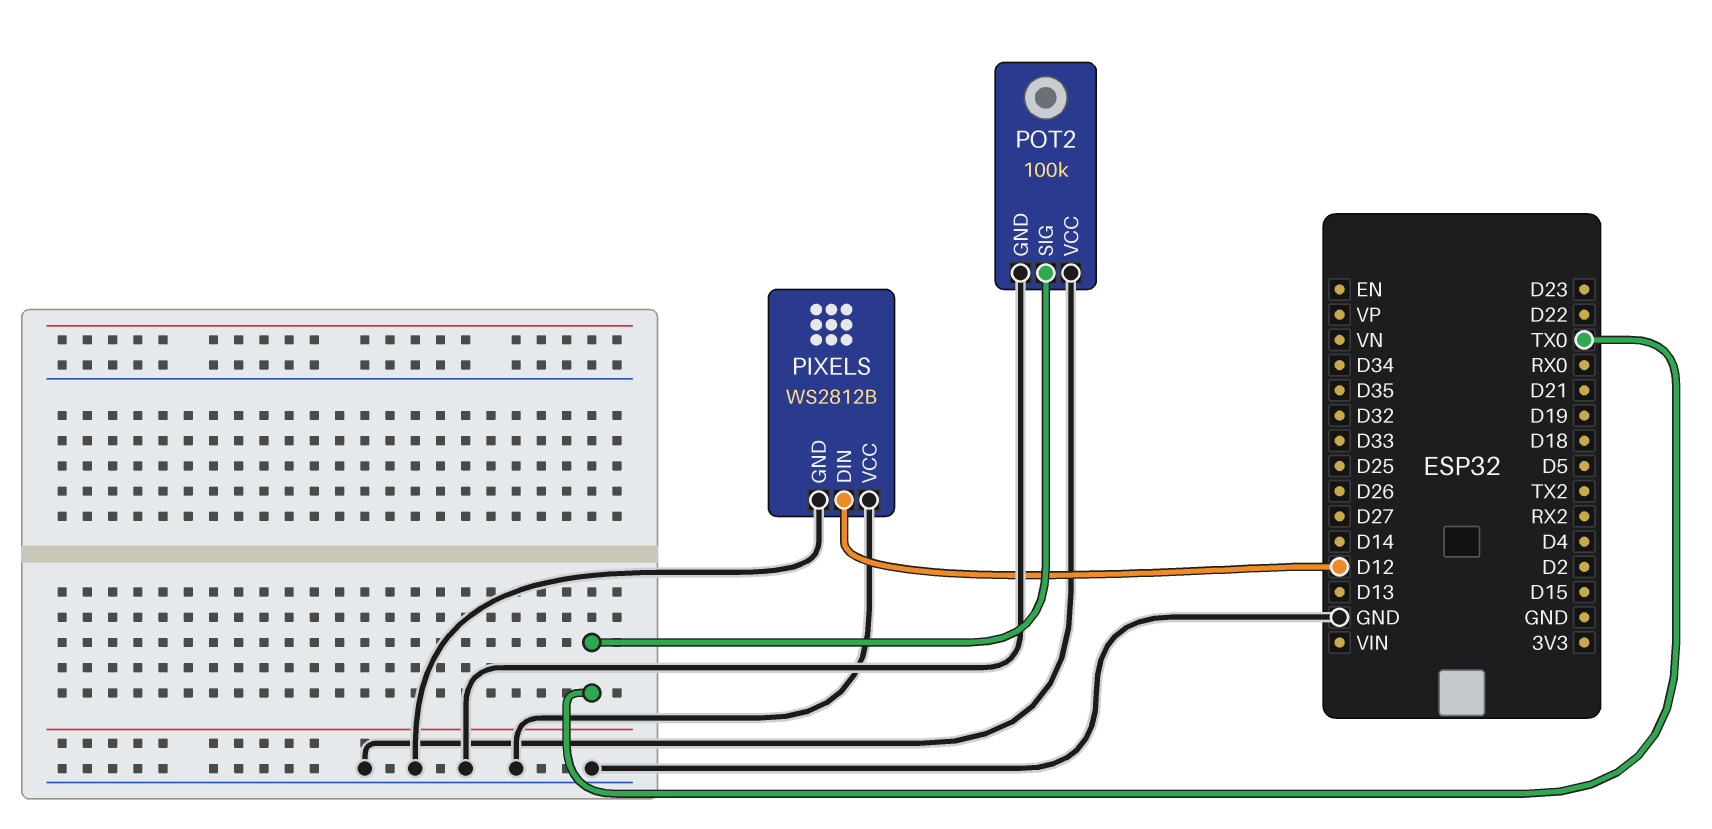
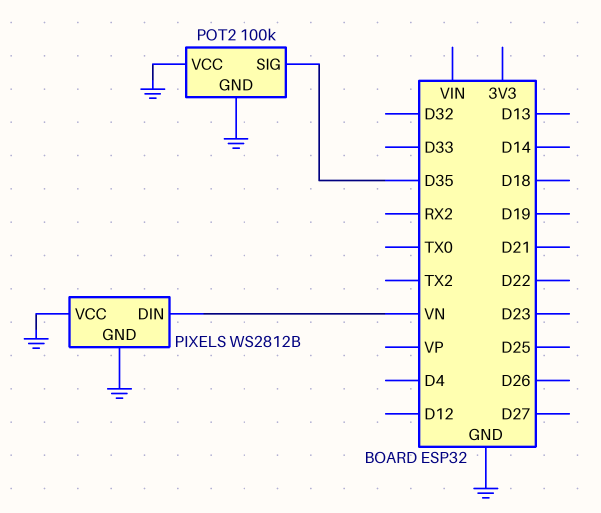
PIXELS pin DIN: D12 -> VN
POT2 pin SIG: TX0 -> D35

